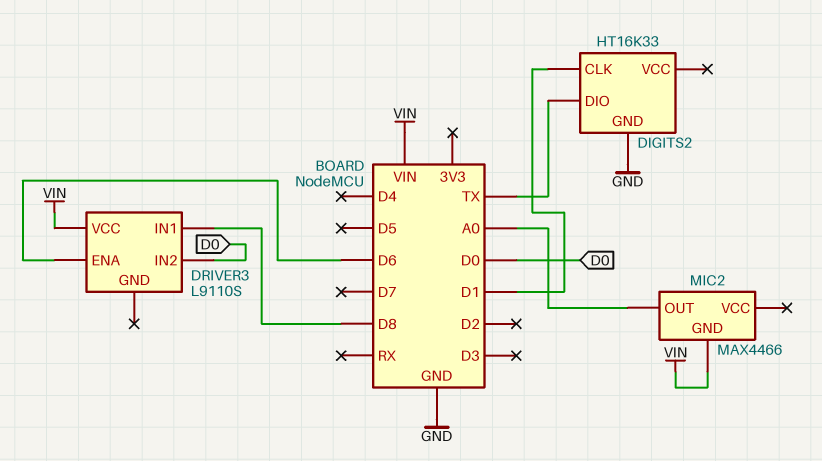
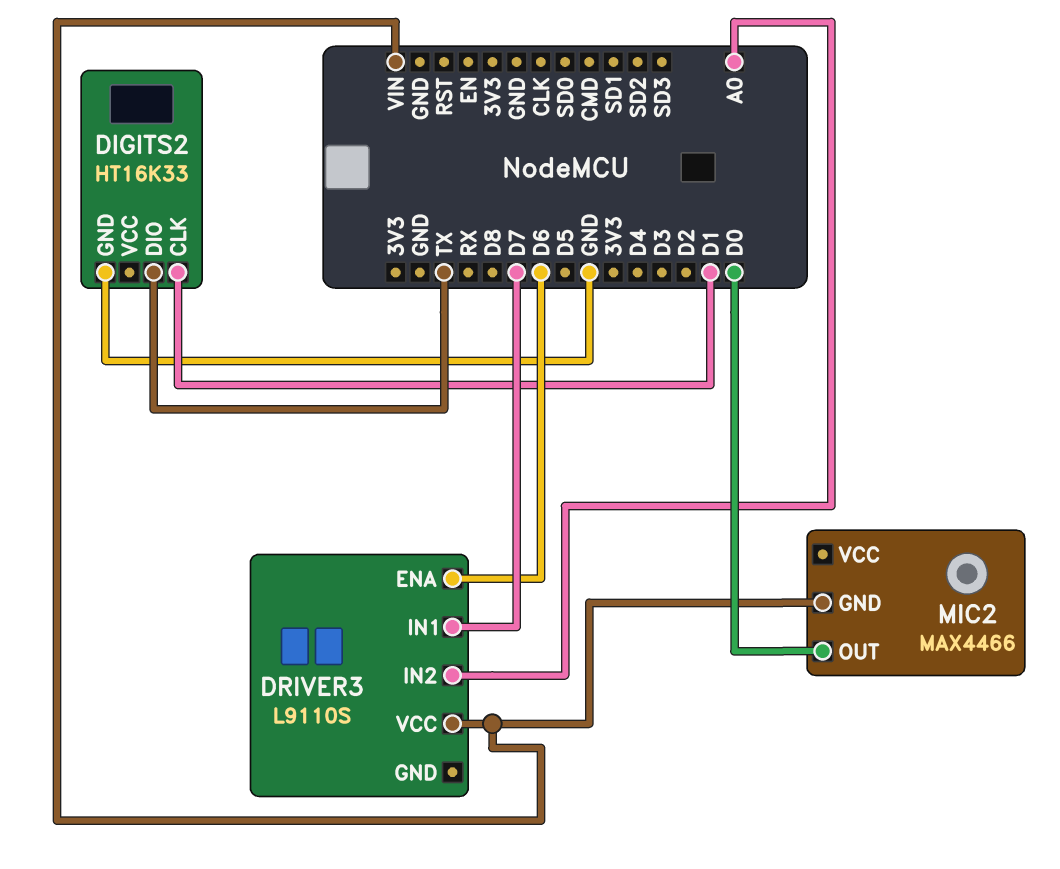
DRIVER3 pin IN1: D8 -> D7
DRIVER3 pin IN2: D0 -> A0
MIC2 pin OUT: A0 -> D0

